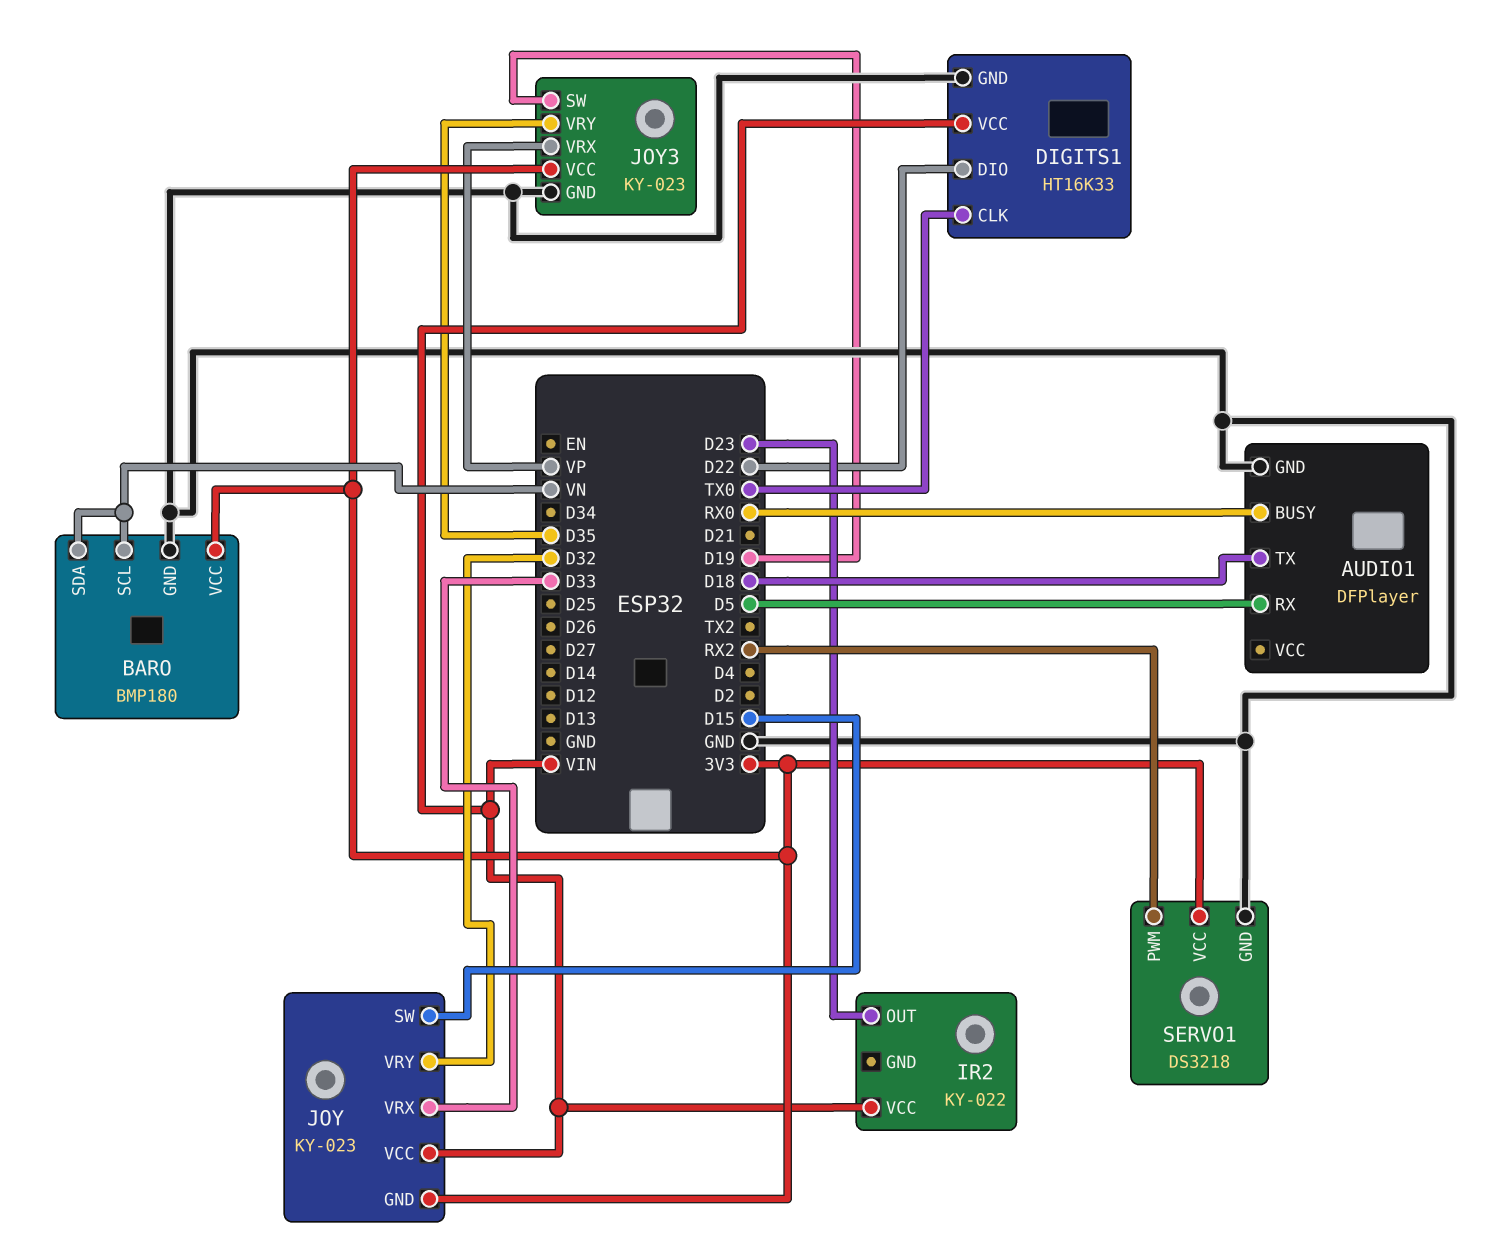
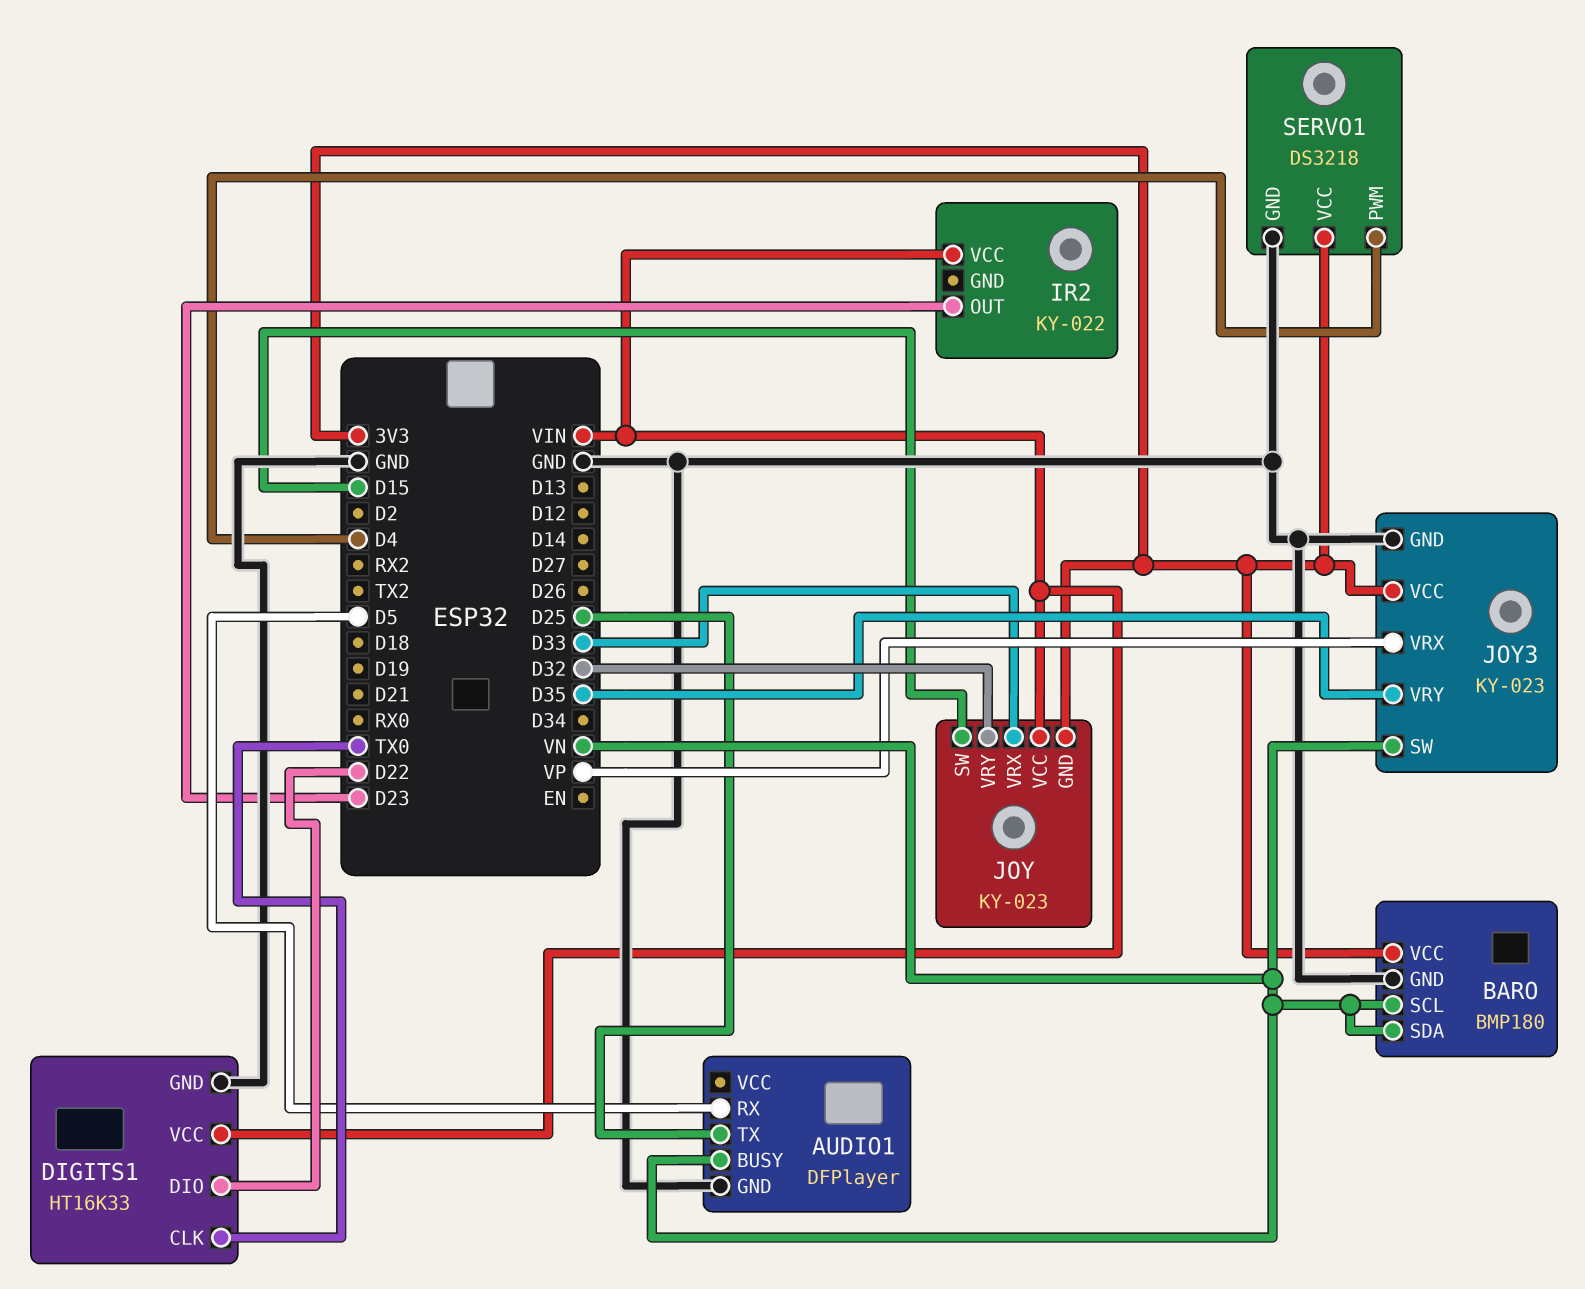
AUDIO1 pin BUSY: RX0 -> VN
AUDIO1 pin TX: D18 -> D25
JOY3 pin SW: D19 -> VN
SERVO1 pin PWM: RX2 -> D4

